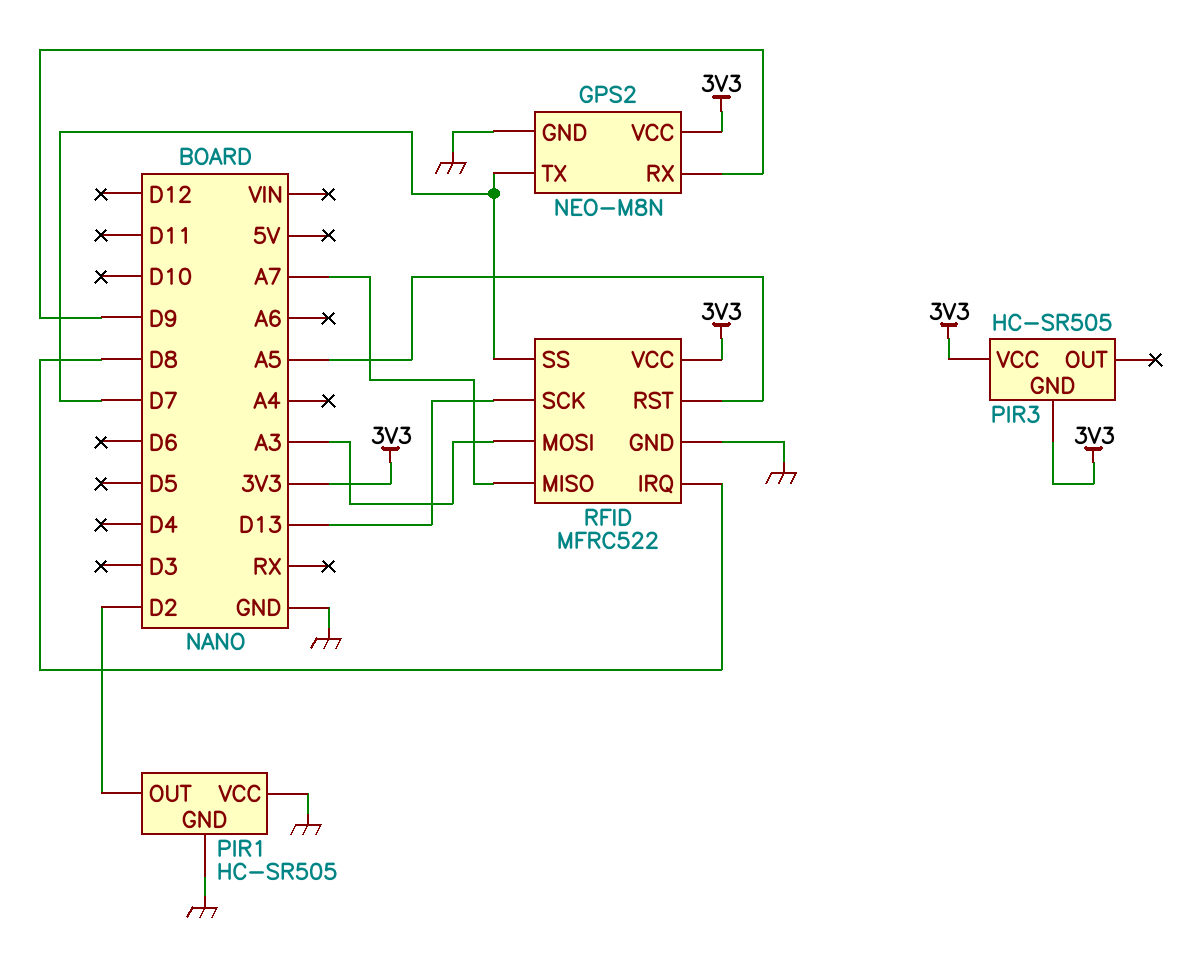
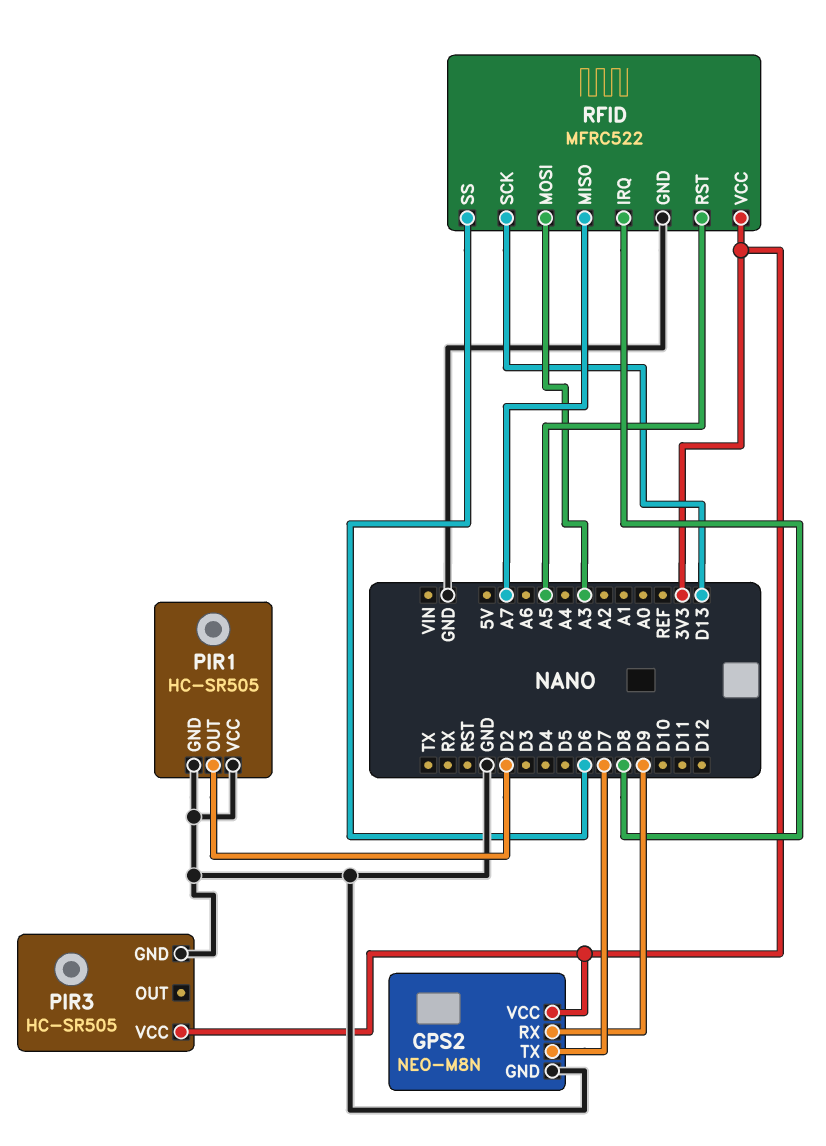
PIR3 pin GND: 3V3 -> GND
RFID pin SS: D7 -> D6

